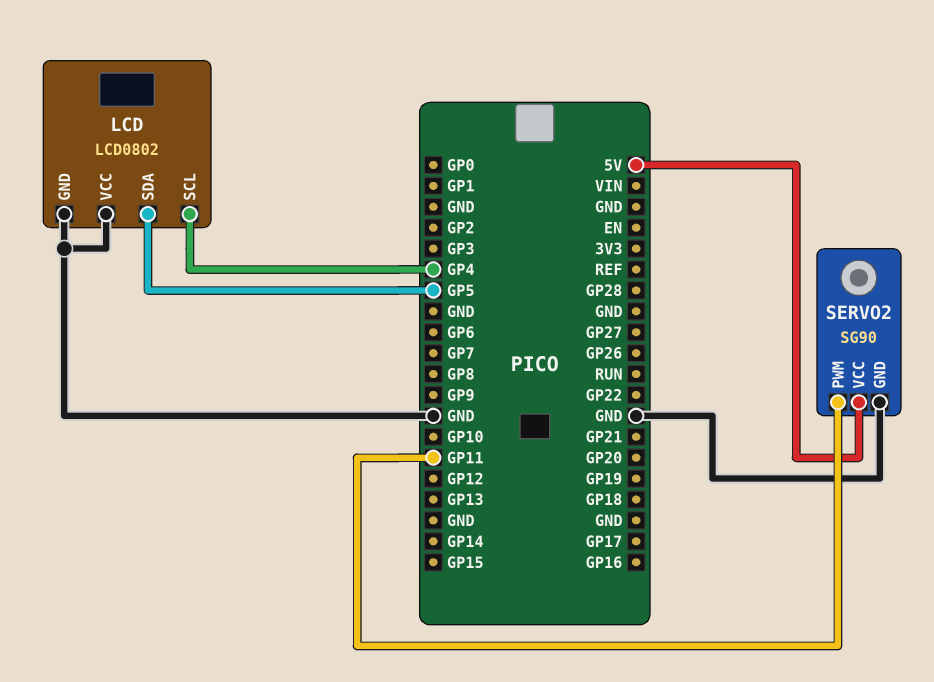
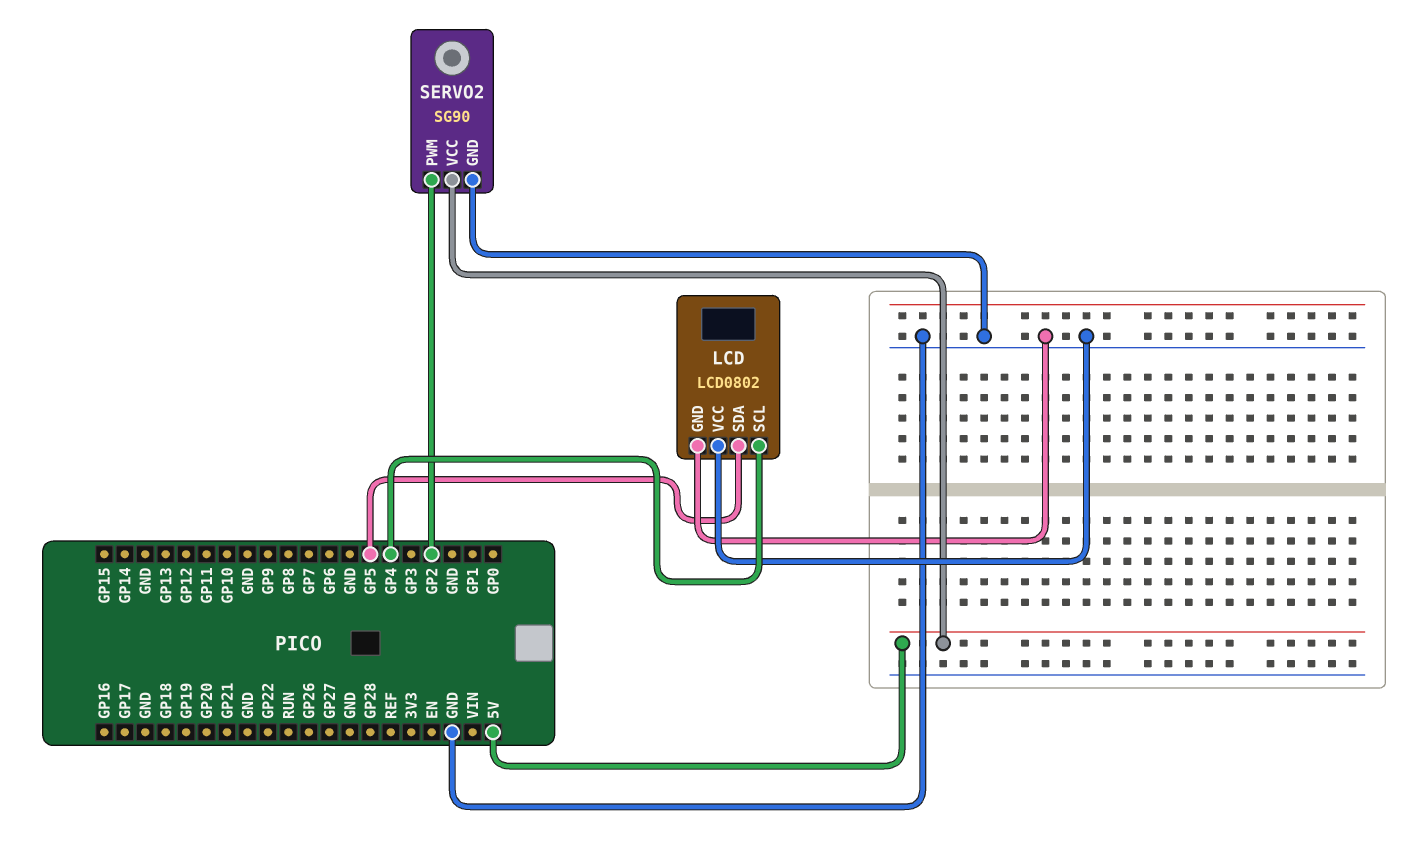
SERVO2 pin PWM: GP11 -> GP2

